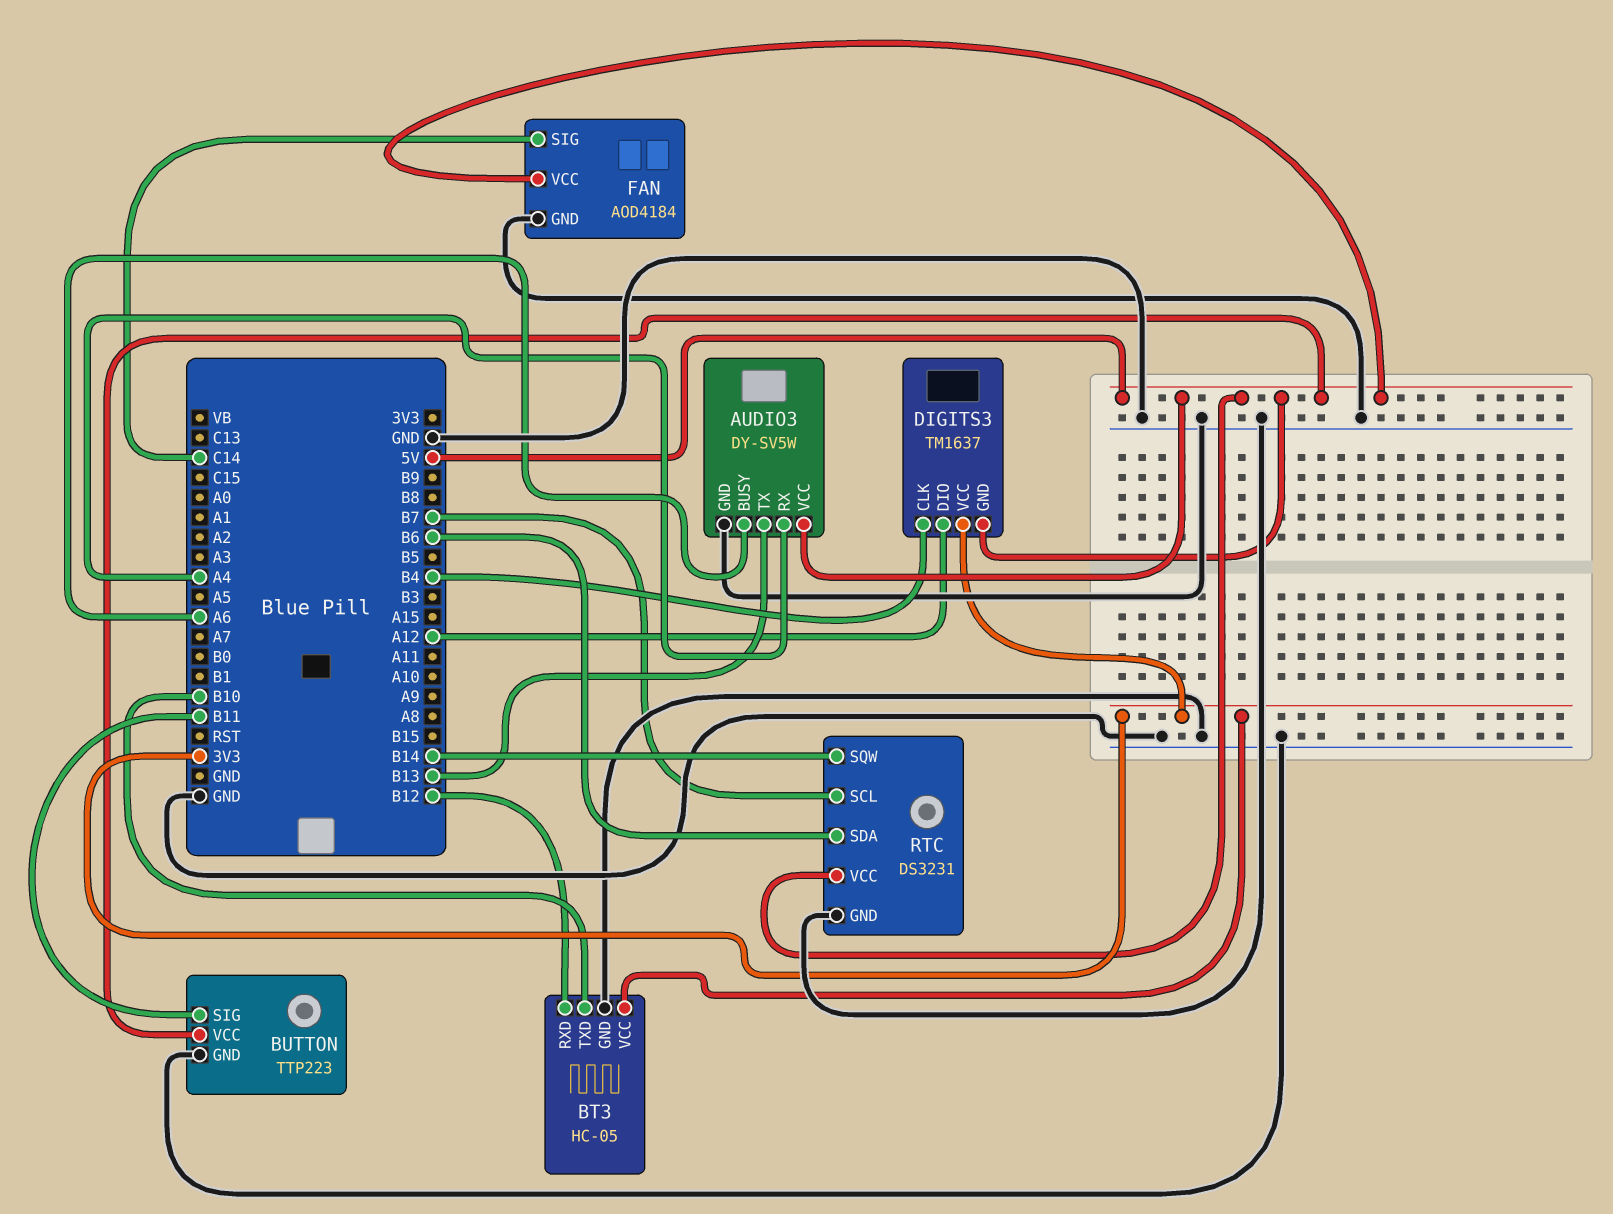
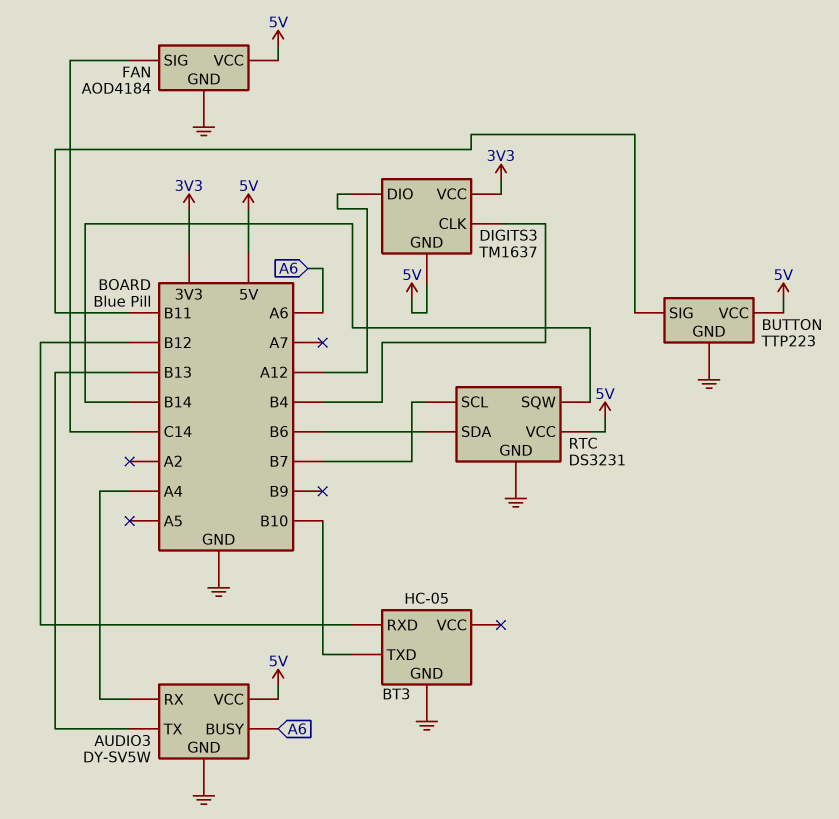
BT3 pin VCC: 3V3 -> none

